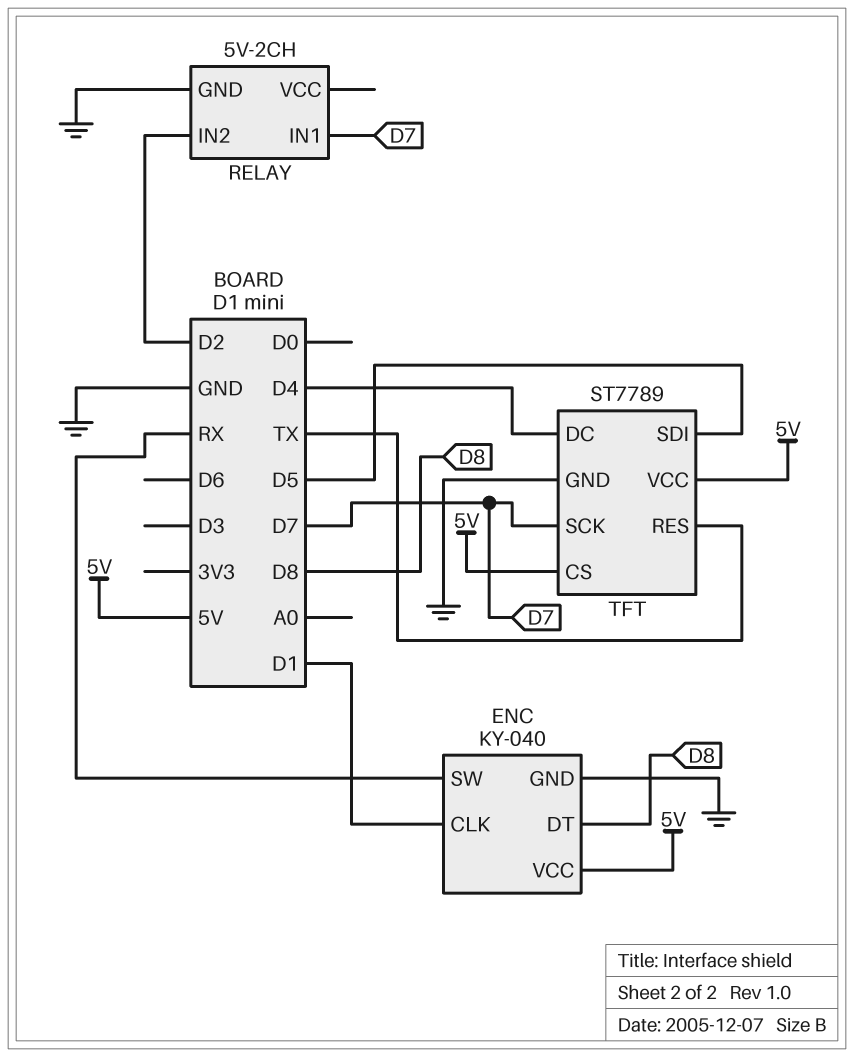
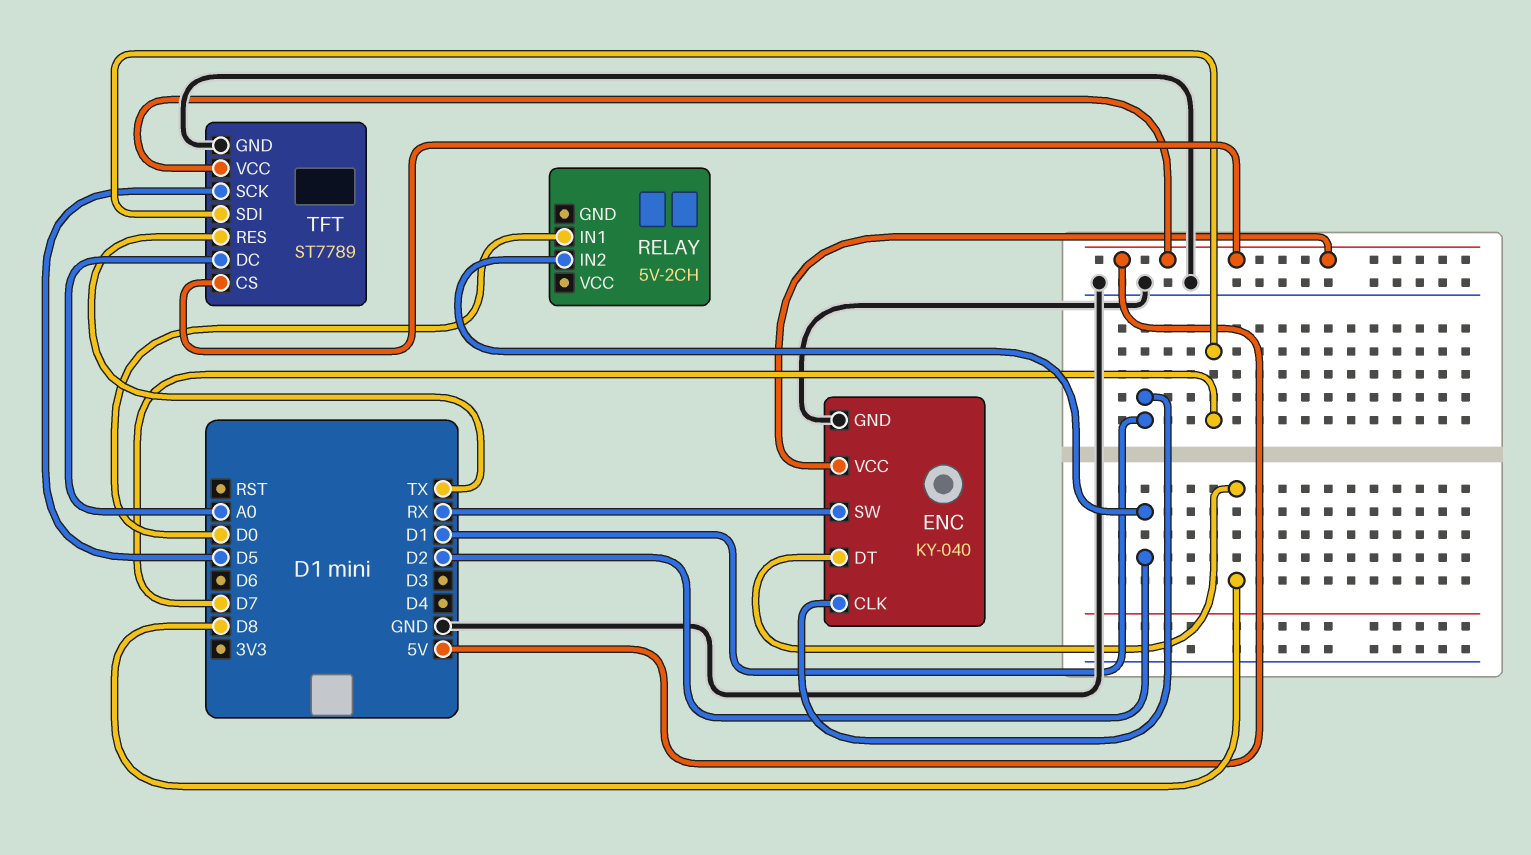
RELAY pin GND: GND -> none
RELAY pin IN1: D7 -> D0
TFT pin DC: D4 -> A0
TFT pin SCK: D7 -> D5
TFT pin SDI: D5 -> D7

